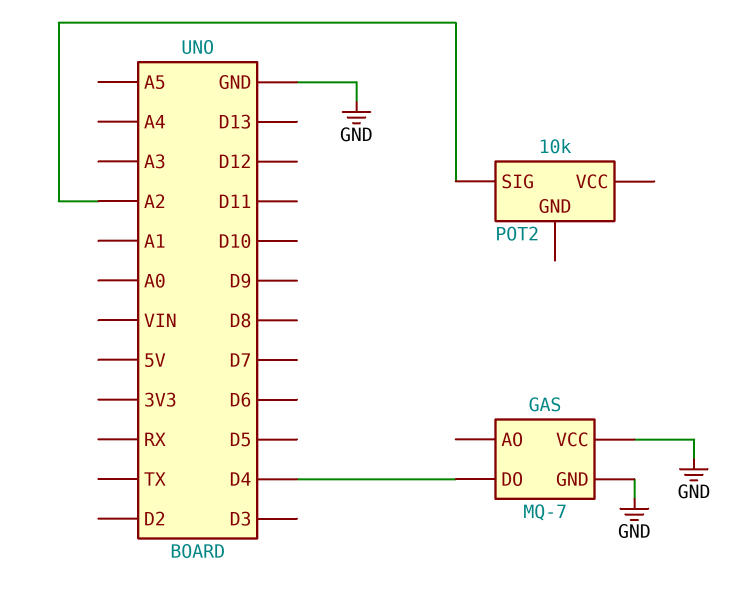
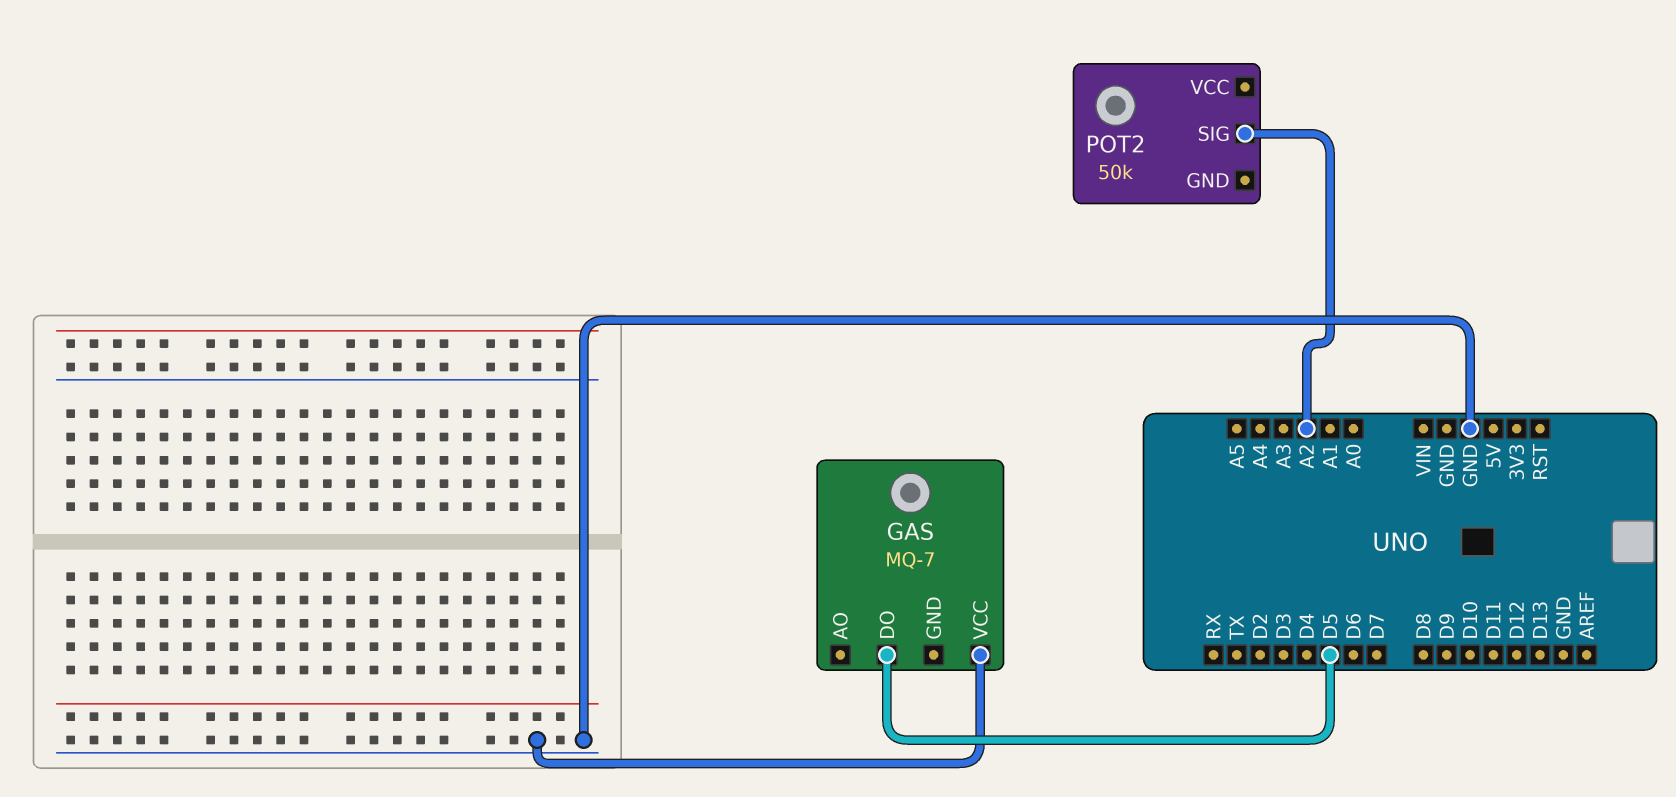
GAS pin DO: D4 -> D5
GAS pin GND: GND -> none
POT2: 10k -> 50k

